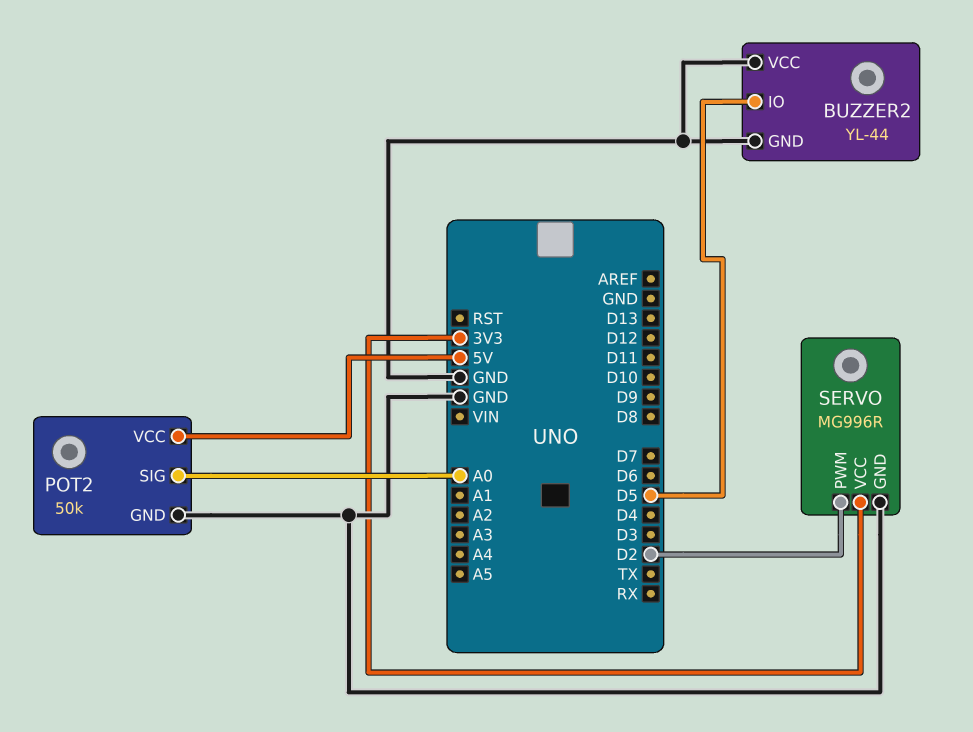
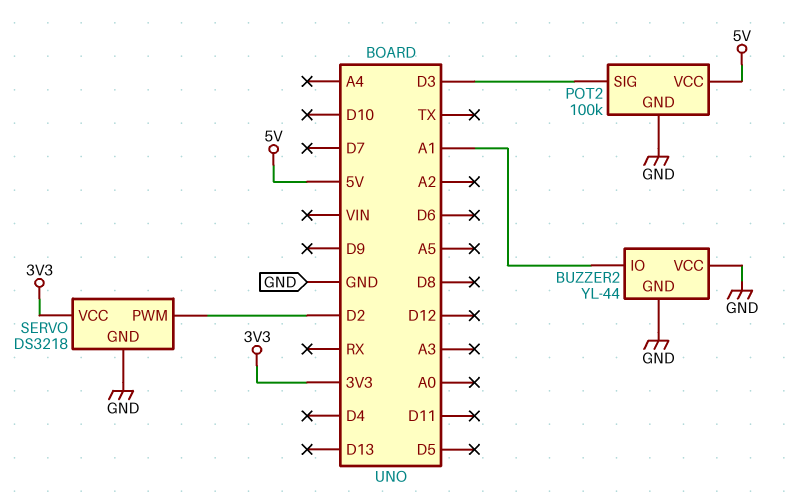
BUZZER2 pin IO: D5 -> A1
POT2: 50k -> 100k
POT2 pin SIG: A0 -> D3
SERVO: MG996R -> DS3218

